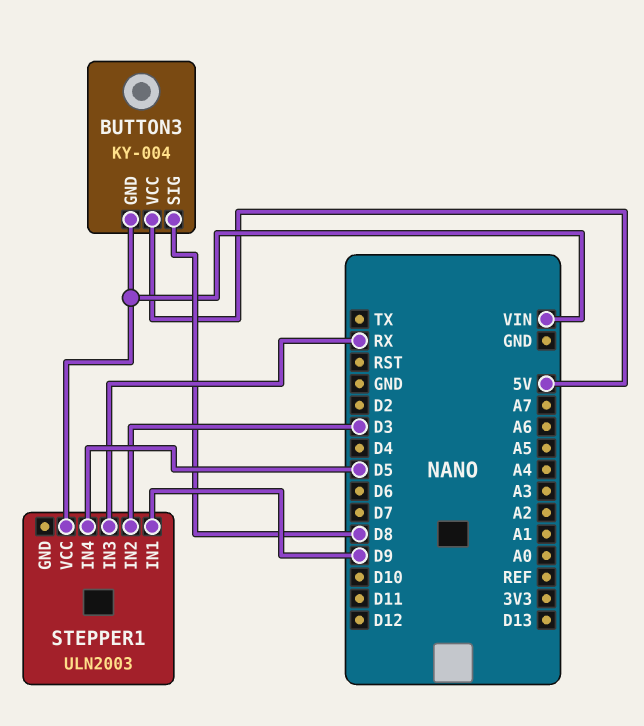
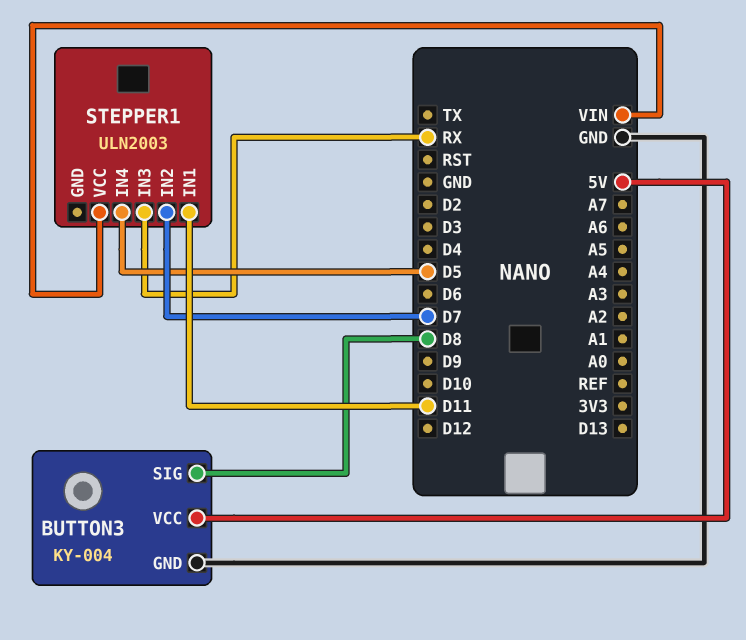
BUTTON3 pin GND: VIN -> GND
STEPPER1 pin IN1: D9 -> D11
STEPPER1 pin IN2: D3 -> D7

